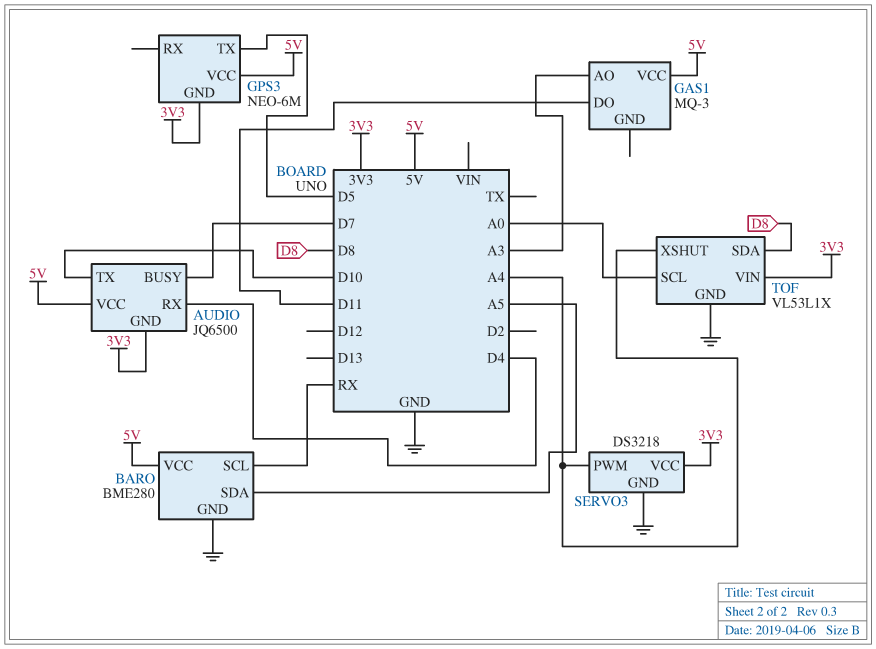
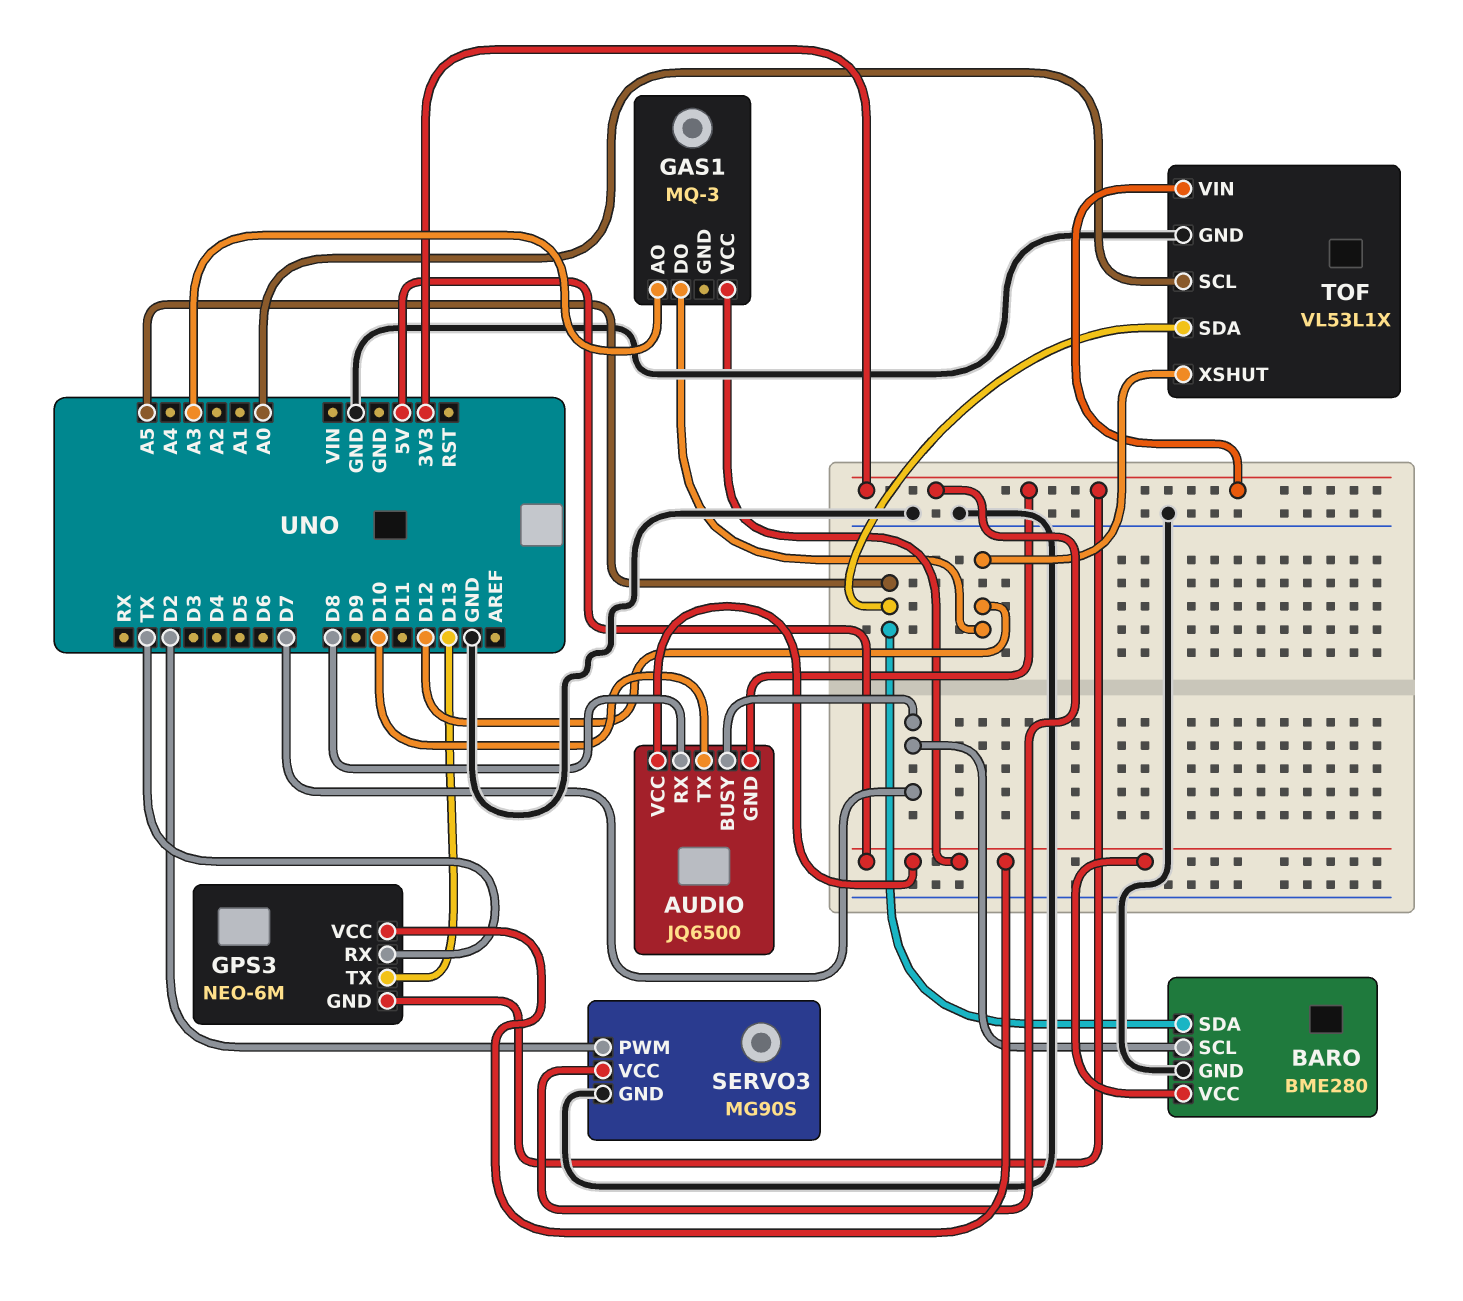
AUDIO pin RX: D4 -> D8
BARO pin SCL: RX -> D7
GAS1 pin DO: D11 -> D12
GPS3 pin RX: none -> TX
GPS3 pin TX: D5 -> D13
SERVO3: DS3218 -> MG90S
SERVO3 pin PWM: A4 -> D2
TOF pin SDA: D8 -> A5
TOF pin XSHUT: A4 -> D12

